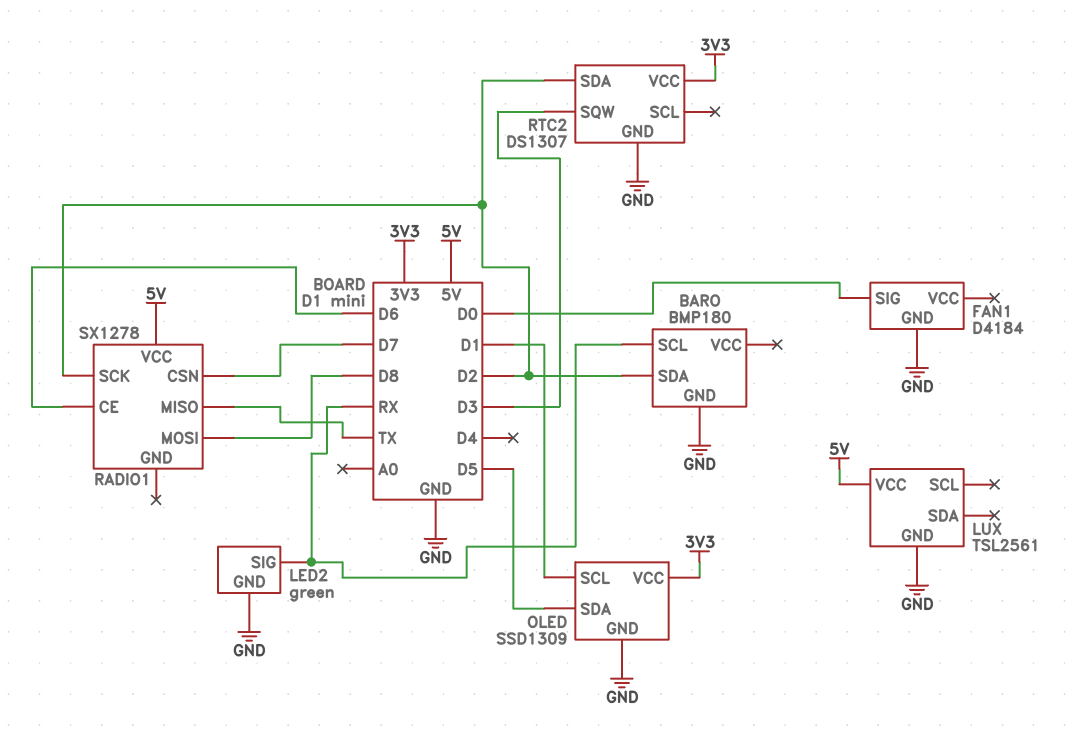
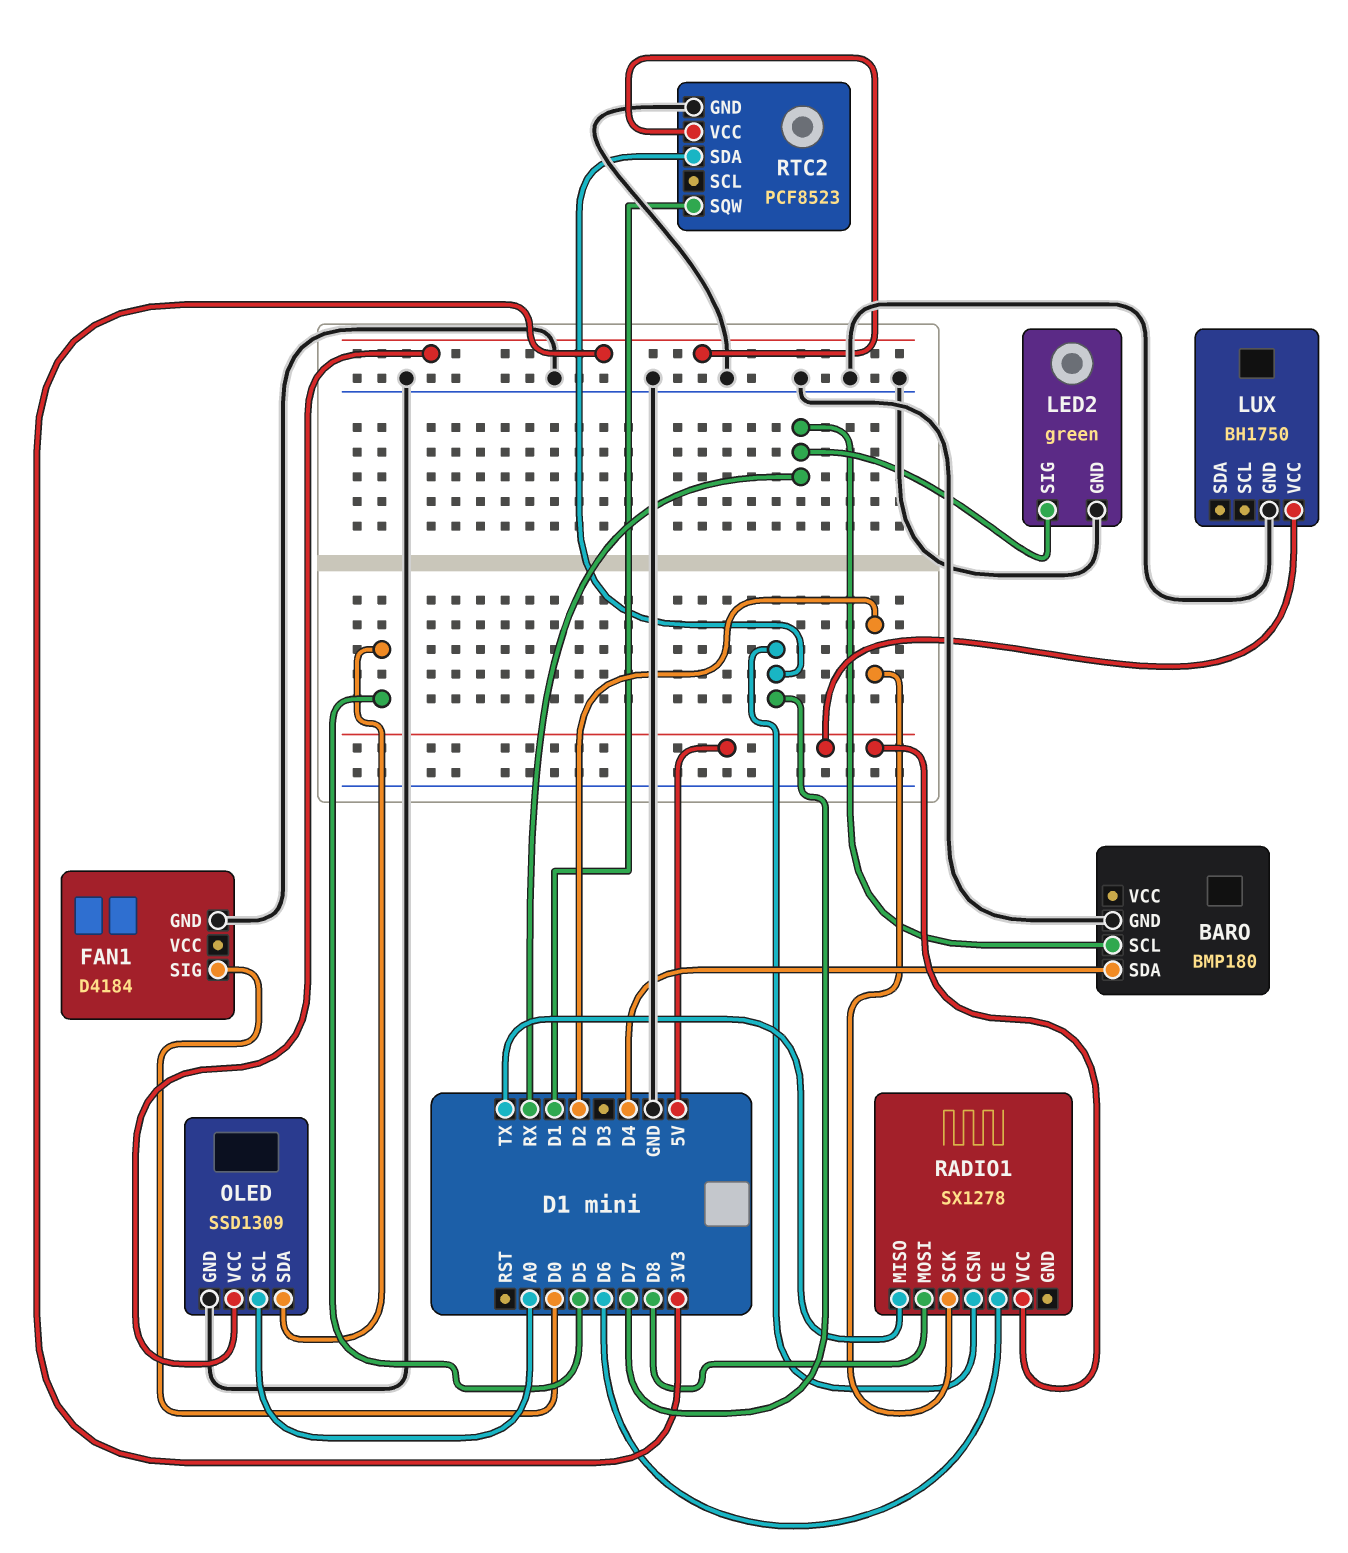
BARO pin SDA: D2 -> D4
LUX: TSL2561 -> BH1750
OLED pin SCL: D1 -> A0
RTC2: DS1307 -> PCF8523
RTC2 pin SDA: D2 -> D7
RTC2 pin SQW: D3 -> D1

